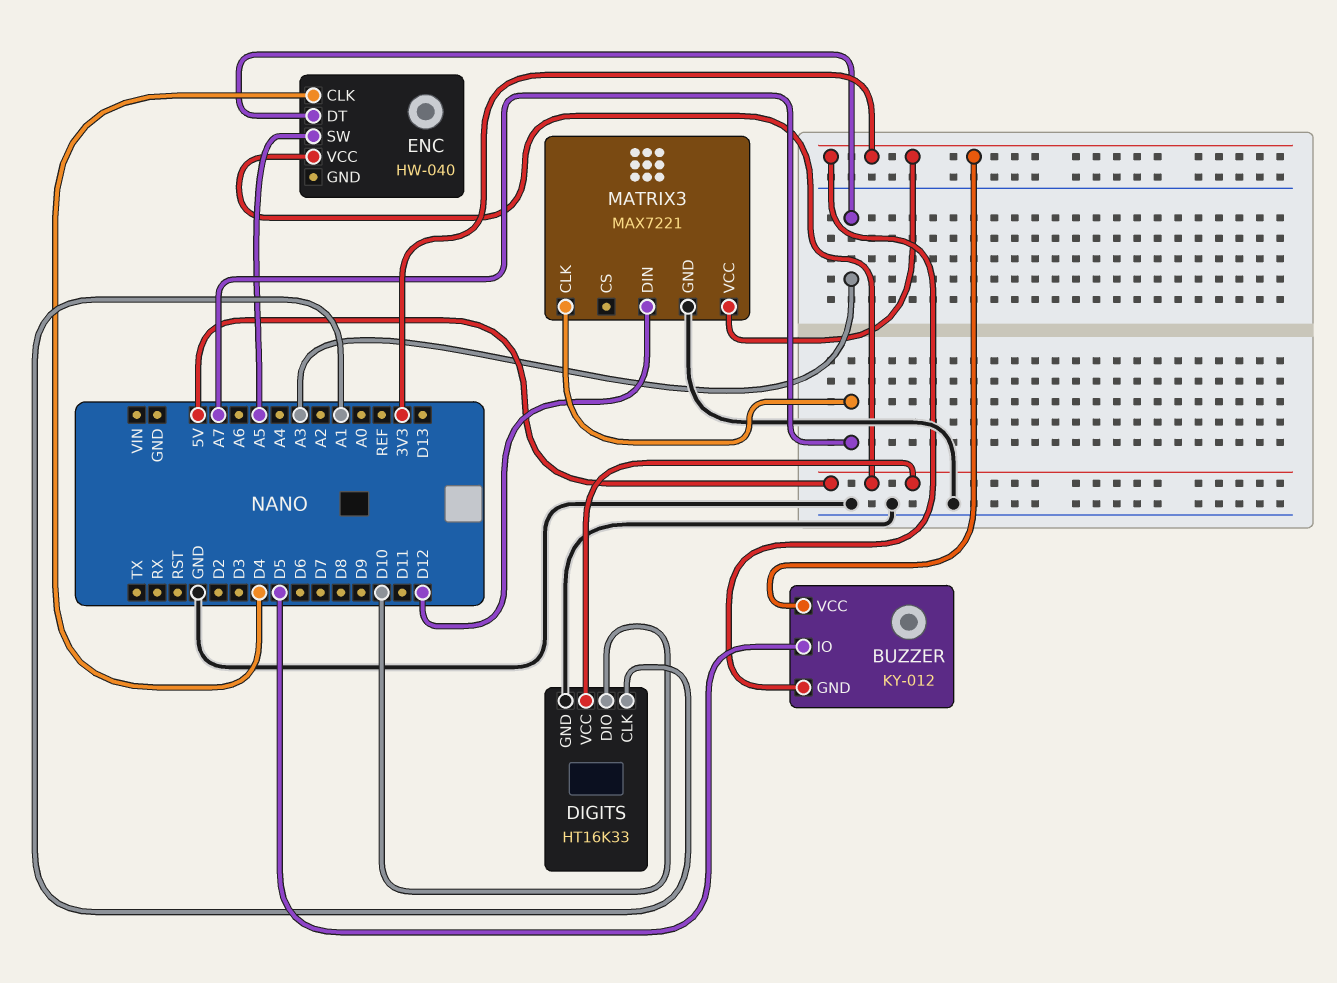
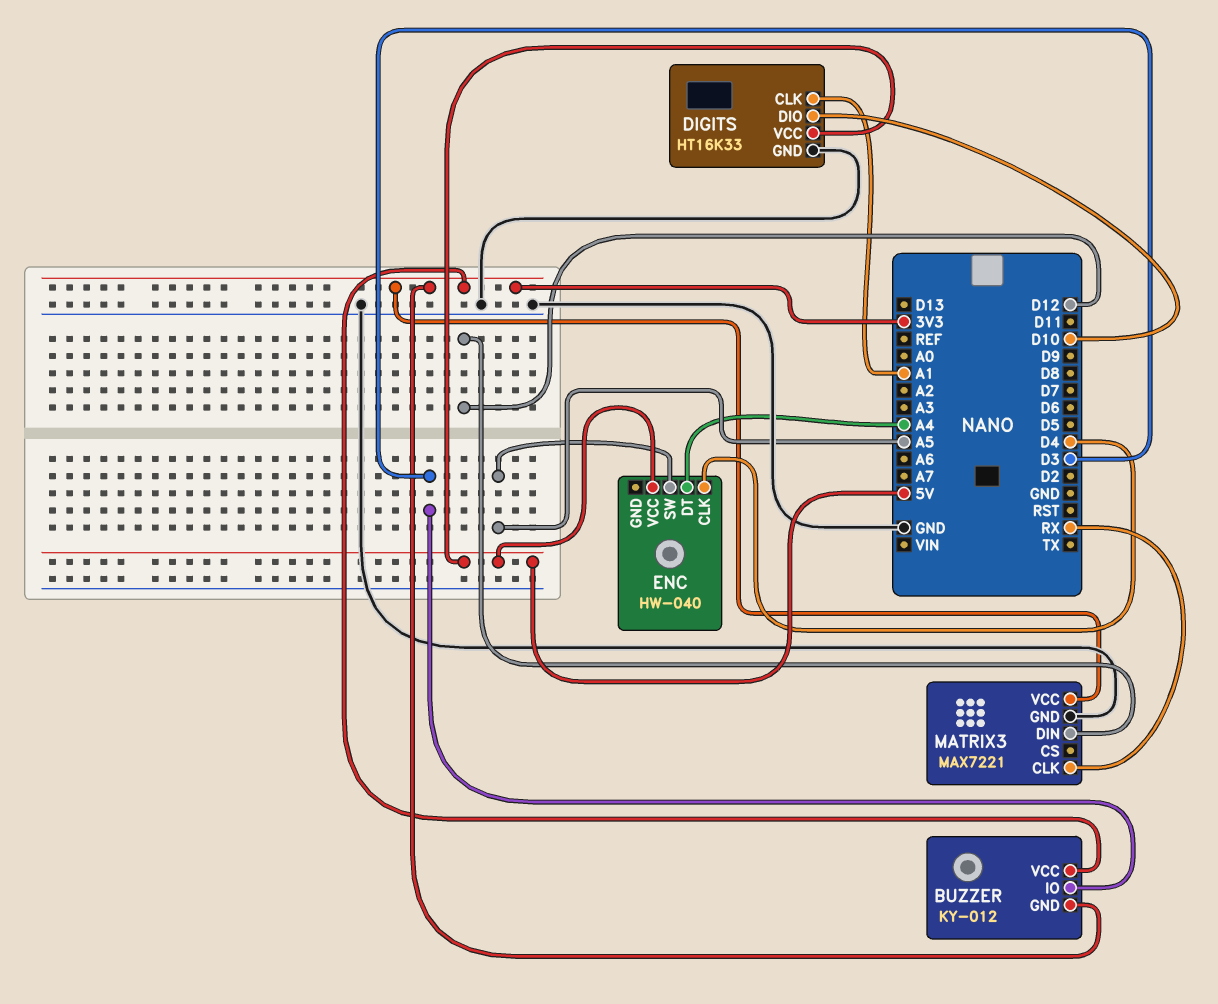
BUZZER pin IO: D5 -> D3
ENC pin DT: A3 -> A4
MATRIX3 pin CLK: A7 -> RX

